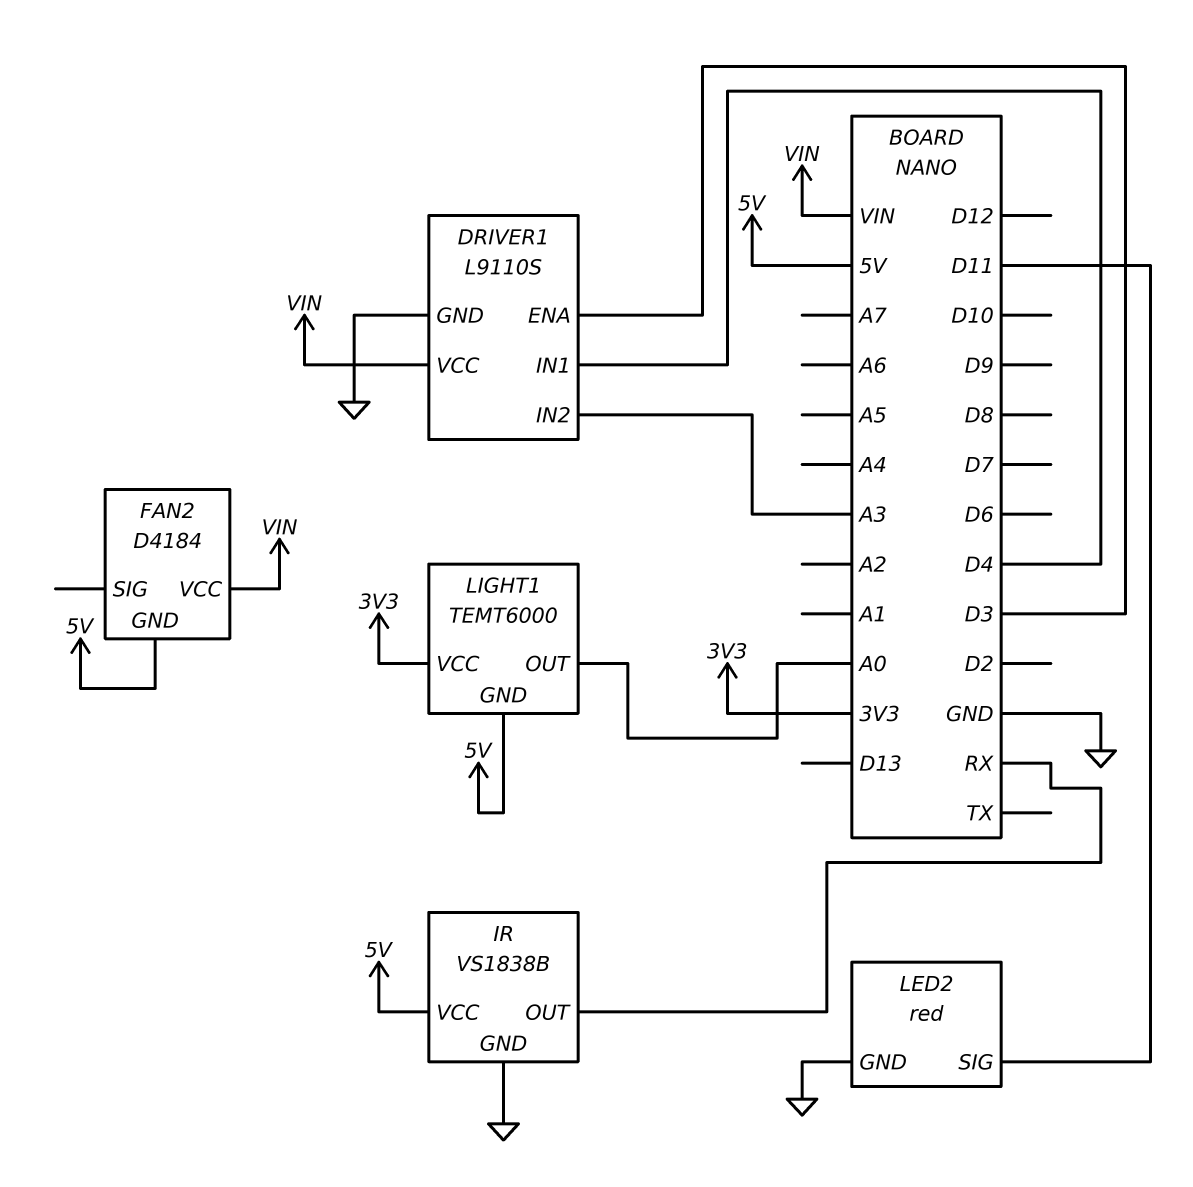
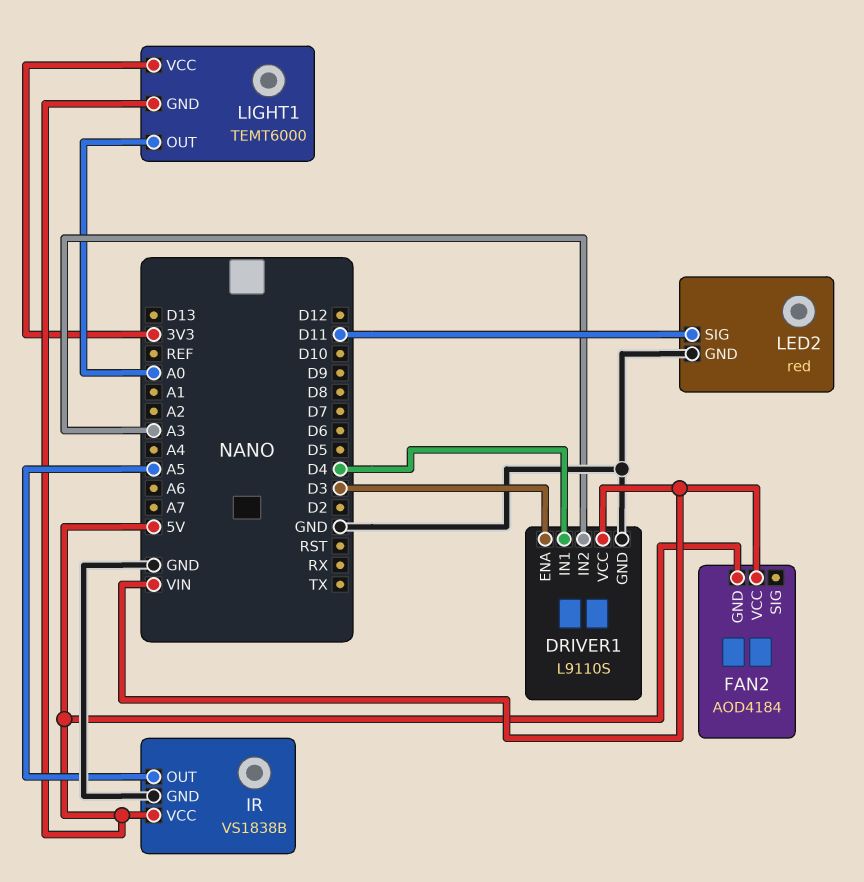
FAN2: D4184 -> AOD4184
IR pin OUT: RX -> A5

